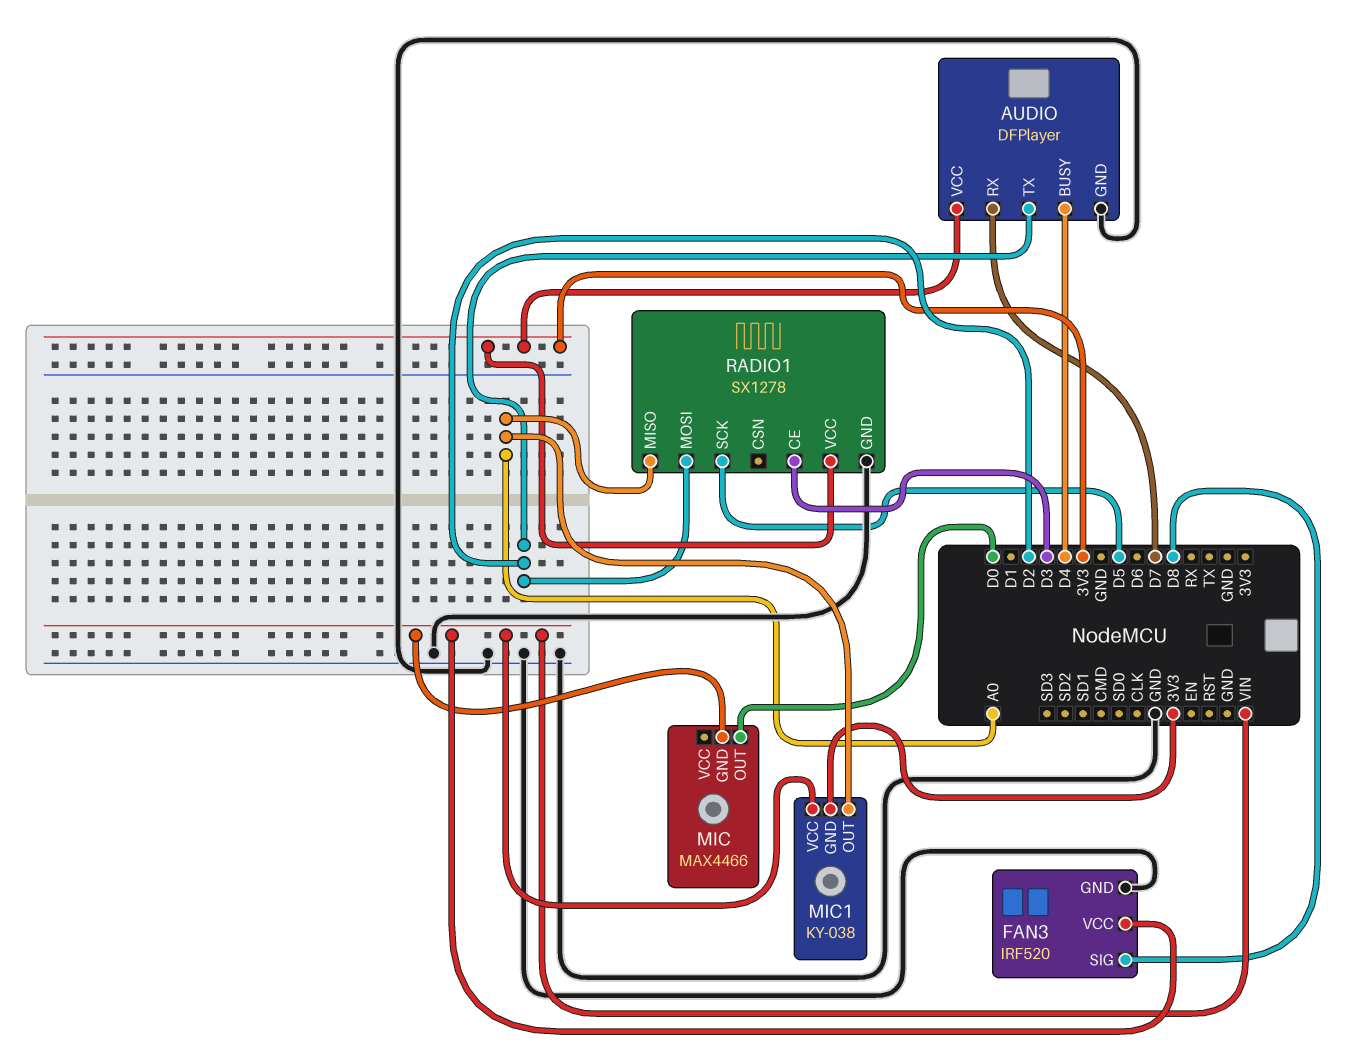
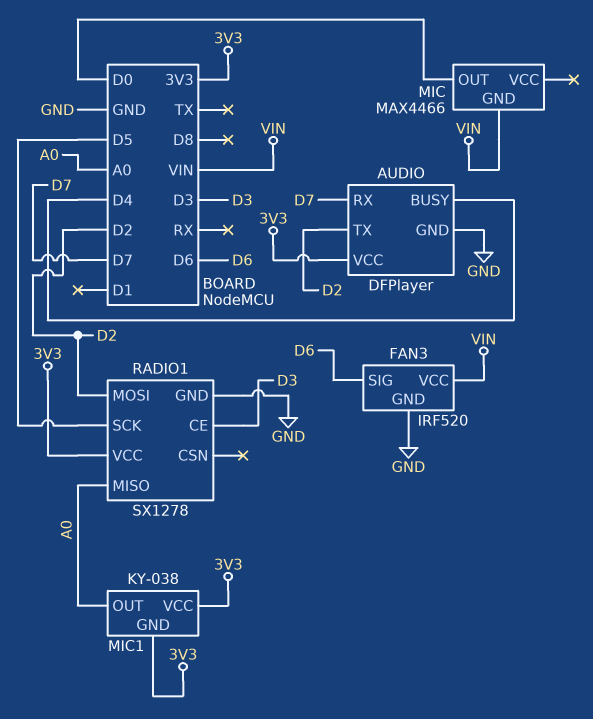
FAN3 pin SIG: D8 -> D6
MIC1 pin VCC: VIN -> 3V3

